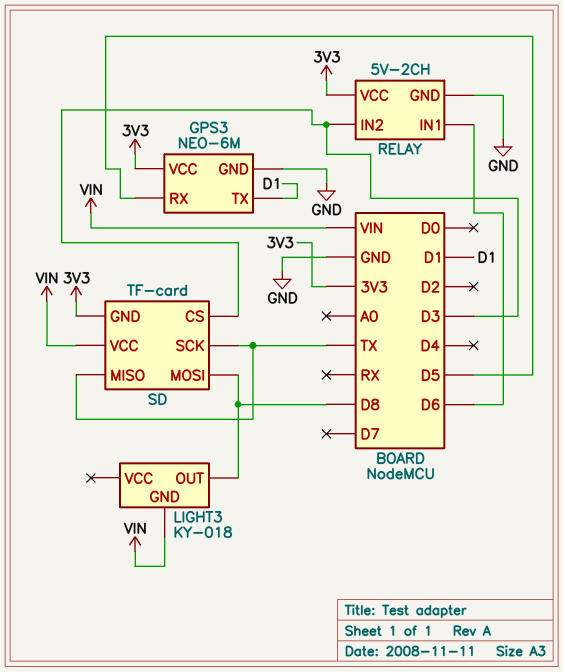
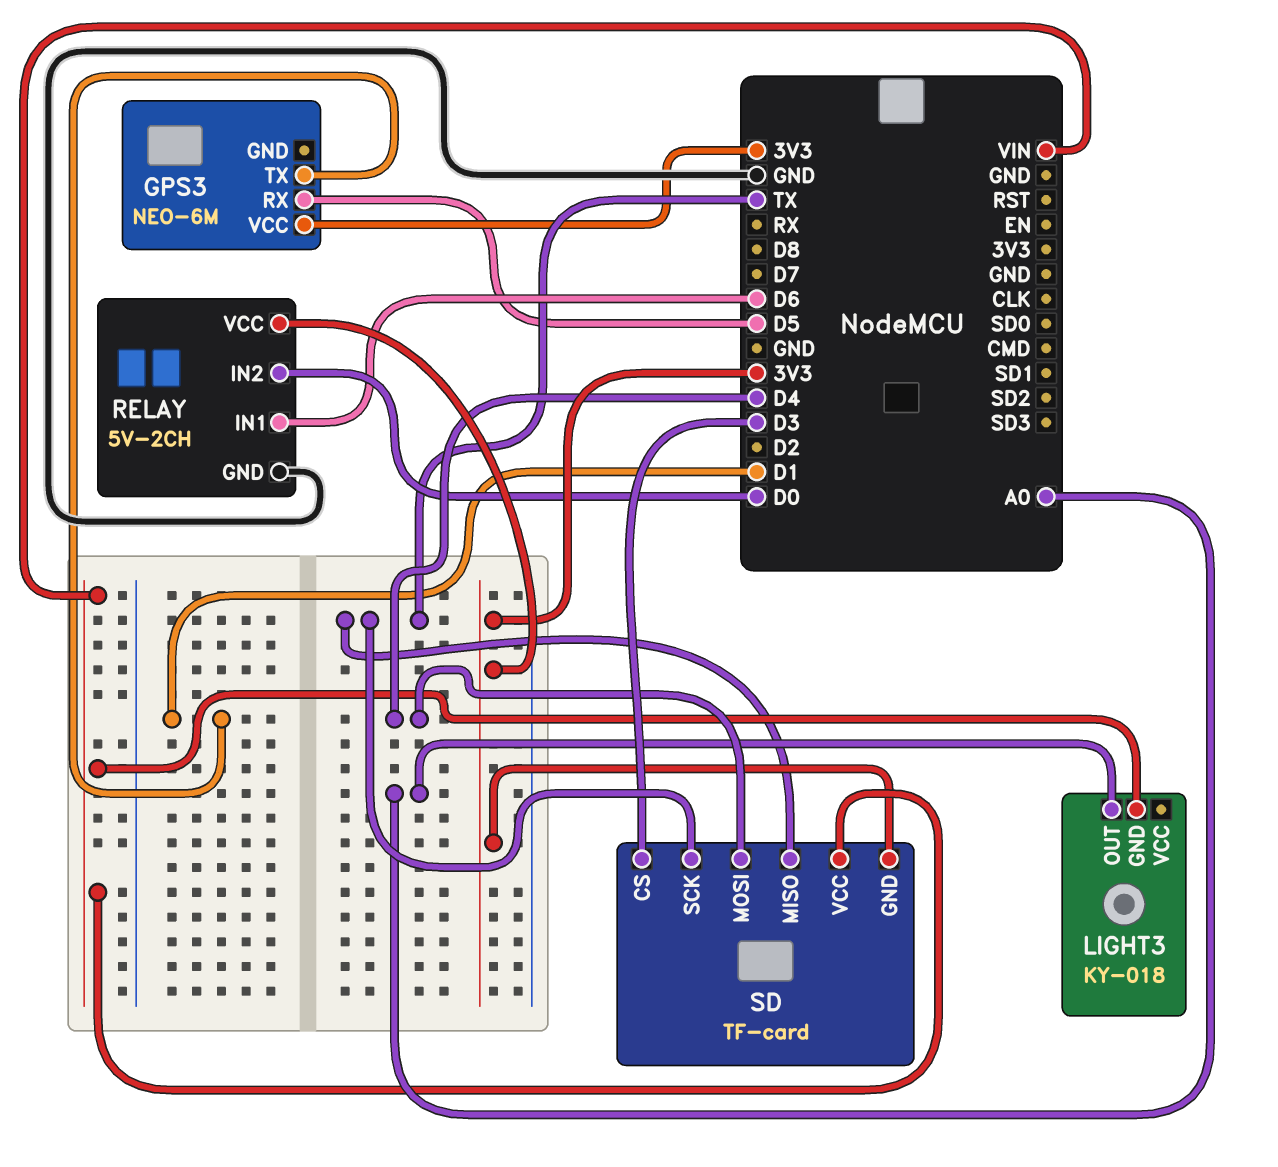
GPS3 pin GND: GND -> none
LIGHT3 pin OUT: D8 -> A0
RELAY pin IN2: D3 -> D0
SD pin MOSI: D8 -> D4

